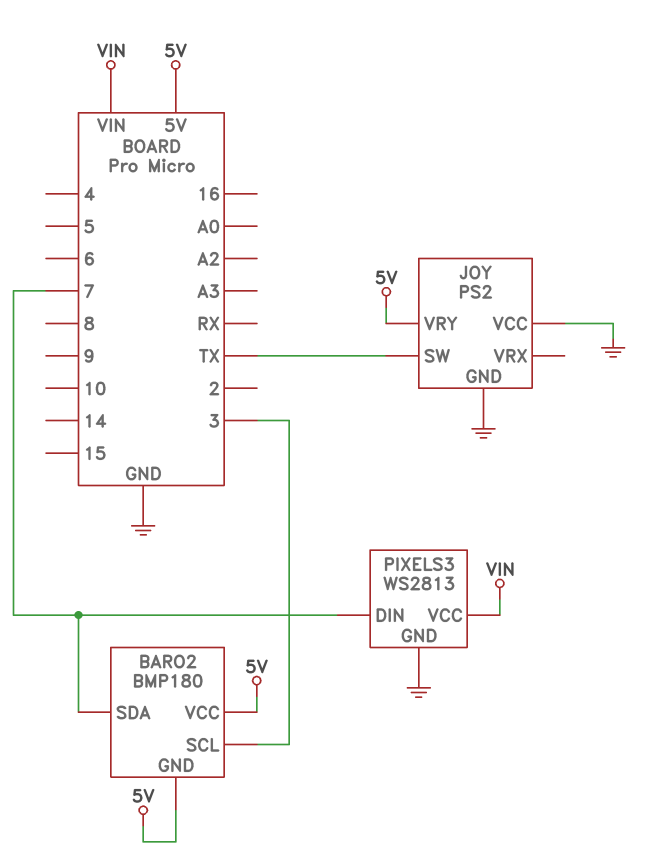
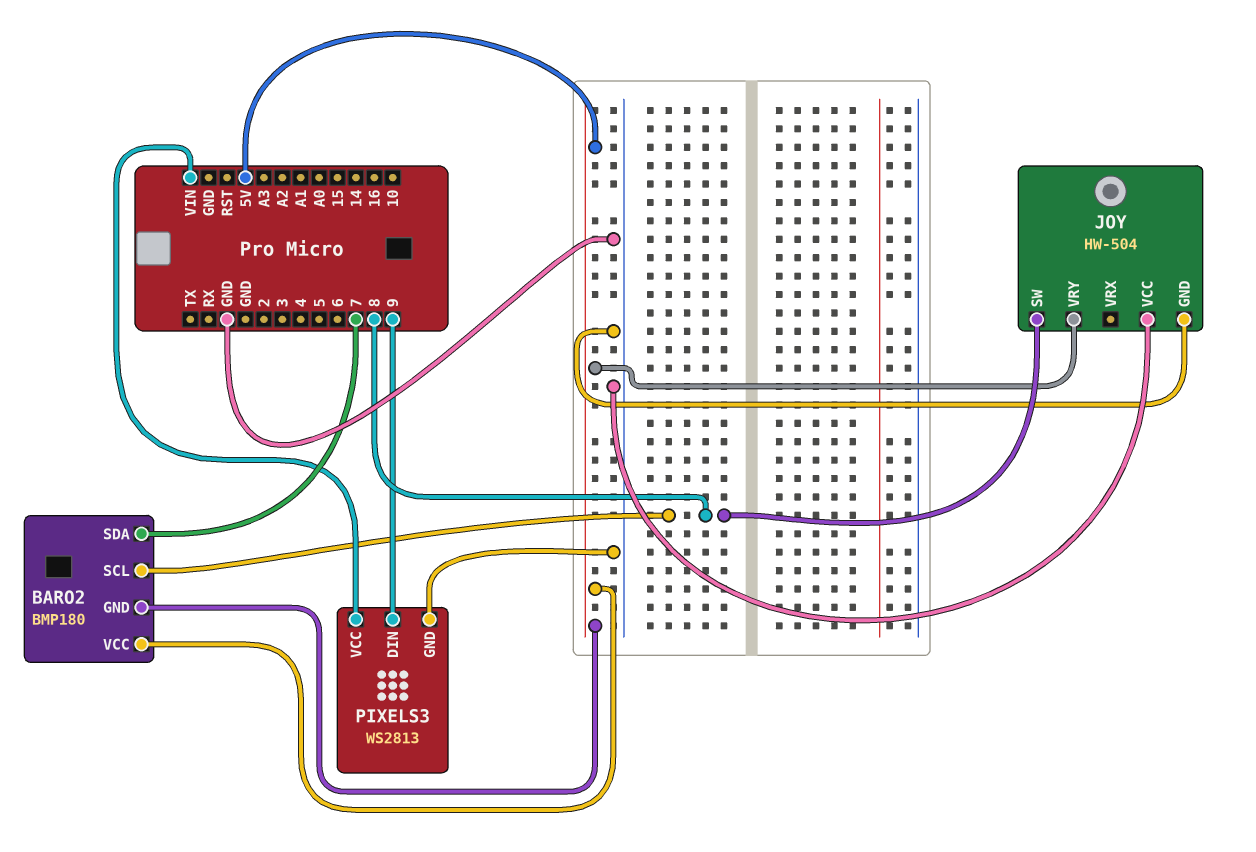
BARO2 pin SCL: 3 -> 8
JOY: PS2 -> HW-504
JOY pin SW: TX -> 8
PIXELS3 pin DIN: 7 -> 9

